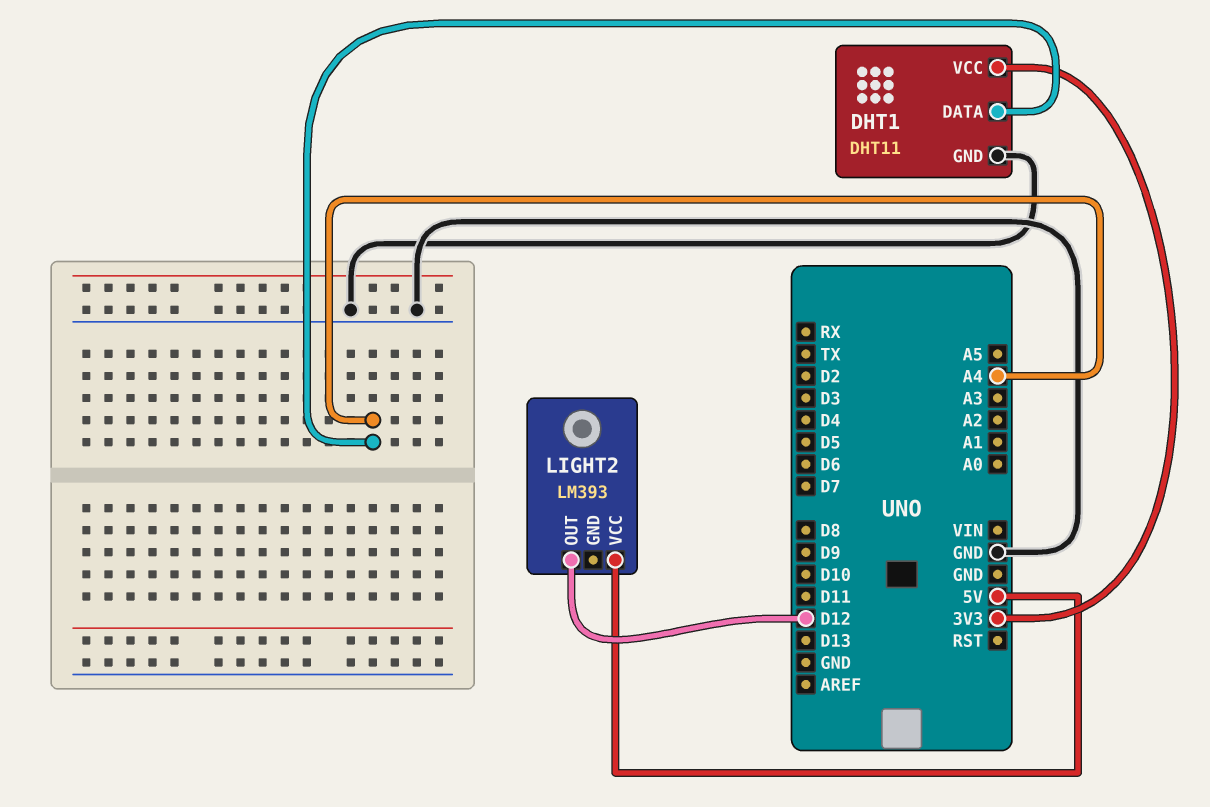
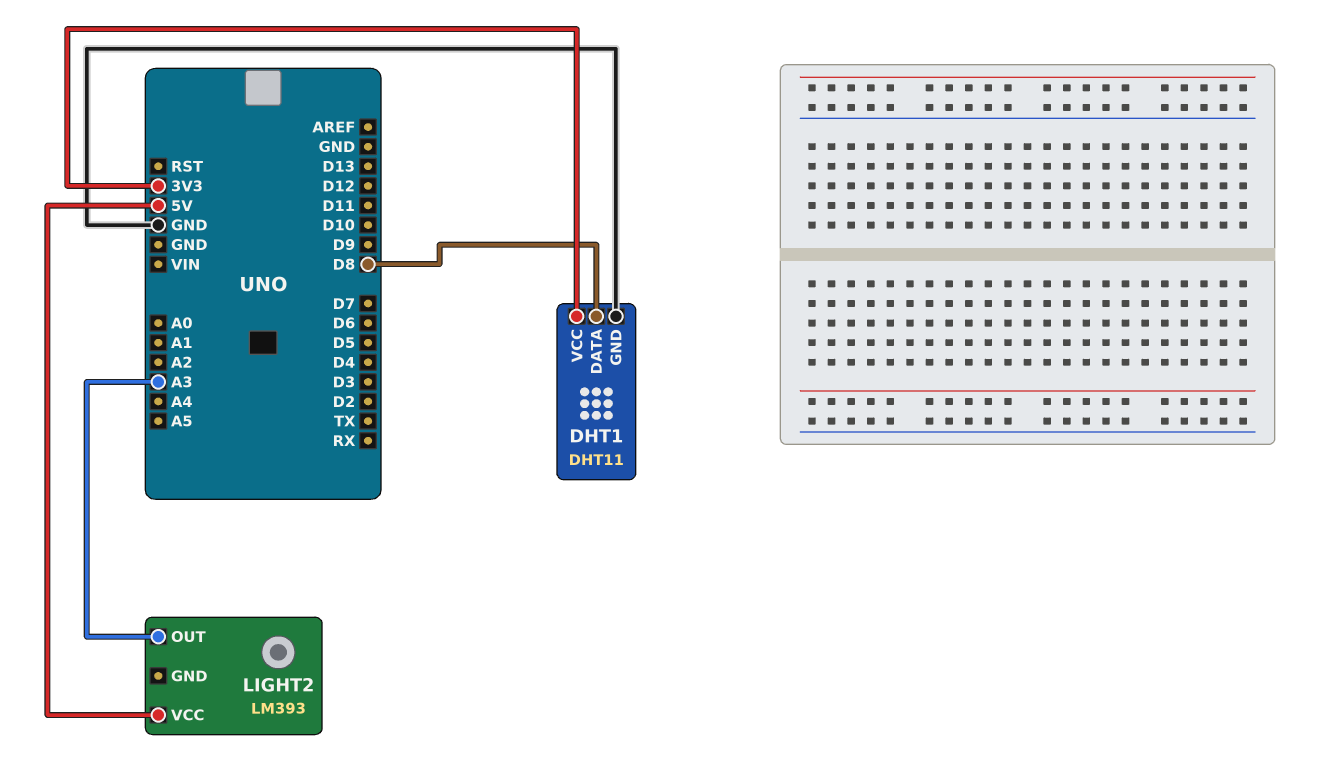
DHT1 pin DATA: A4 -> D8
LIGHT2 pin OUT: D12 -> A3

